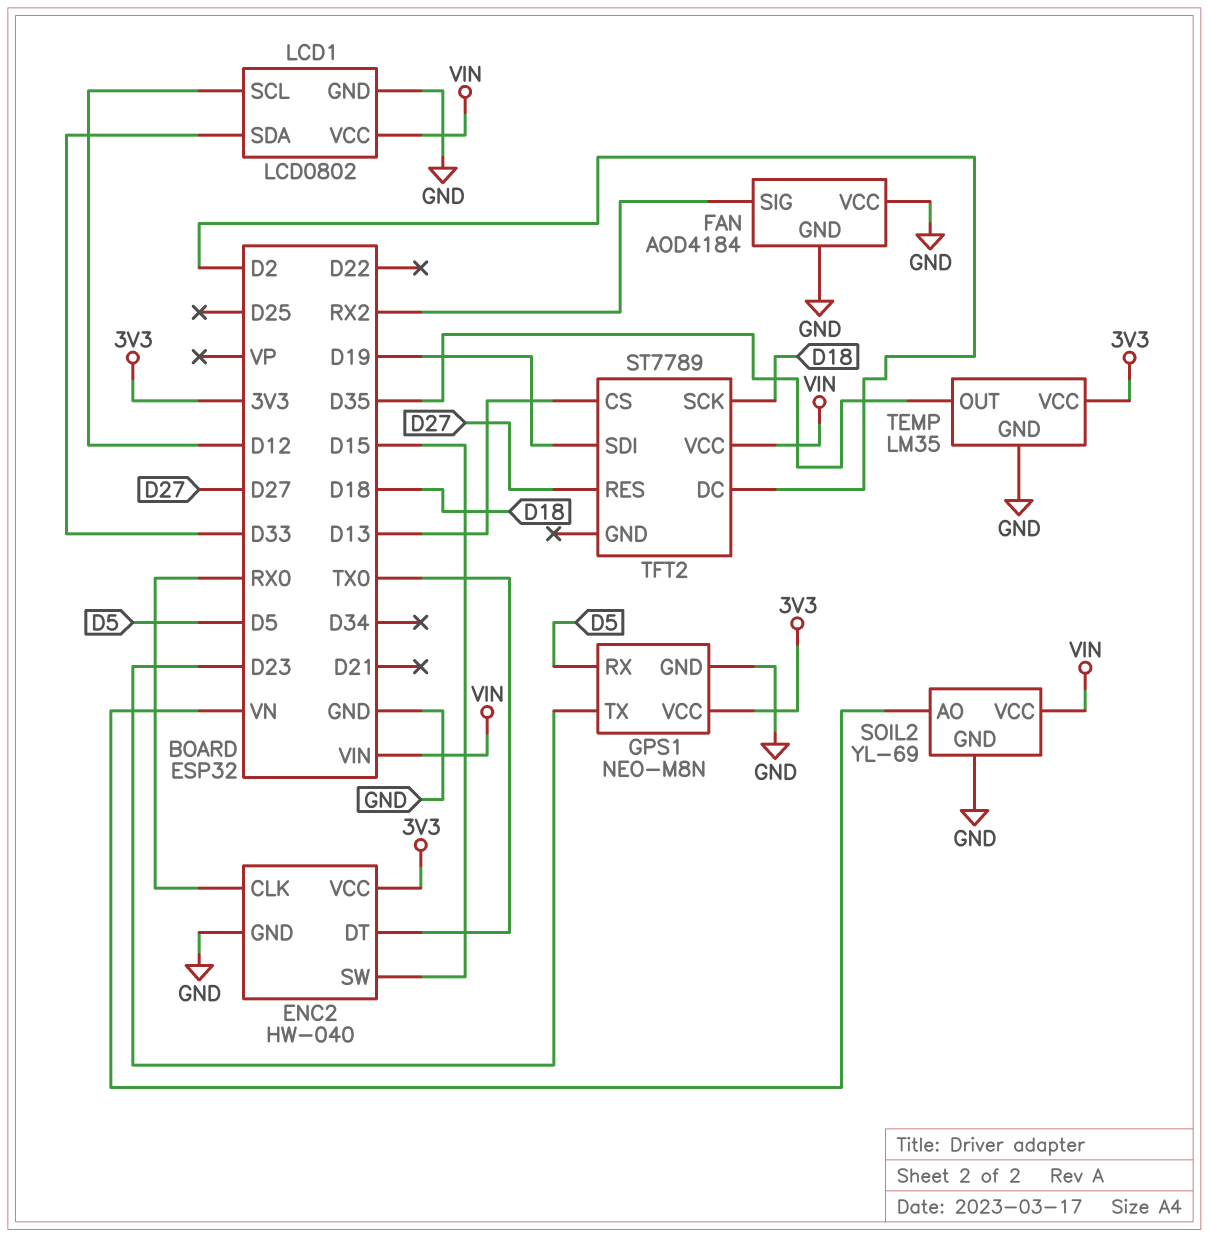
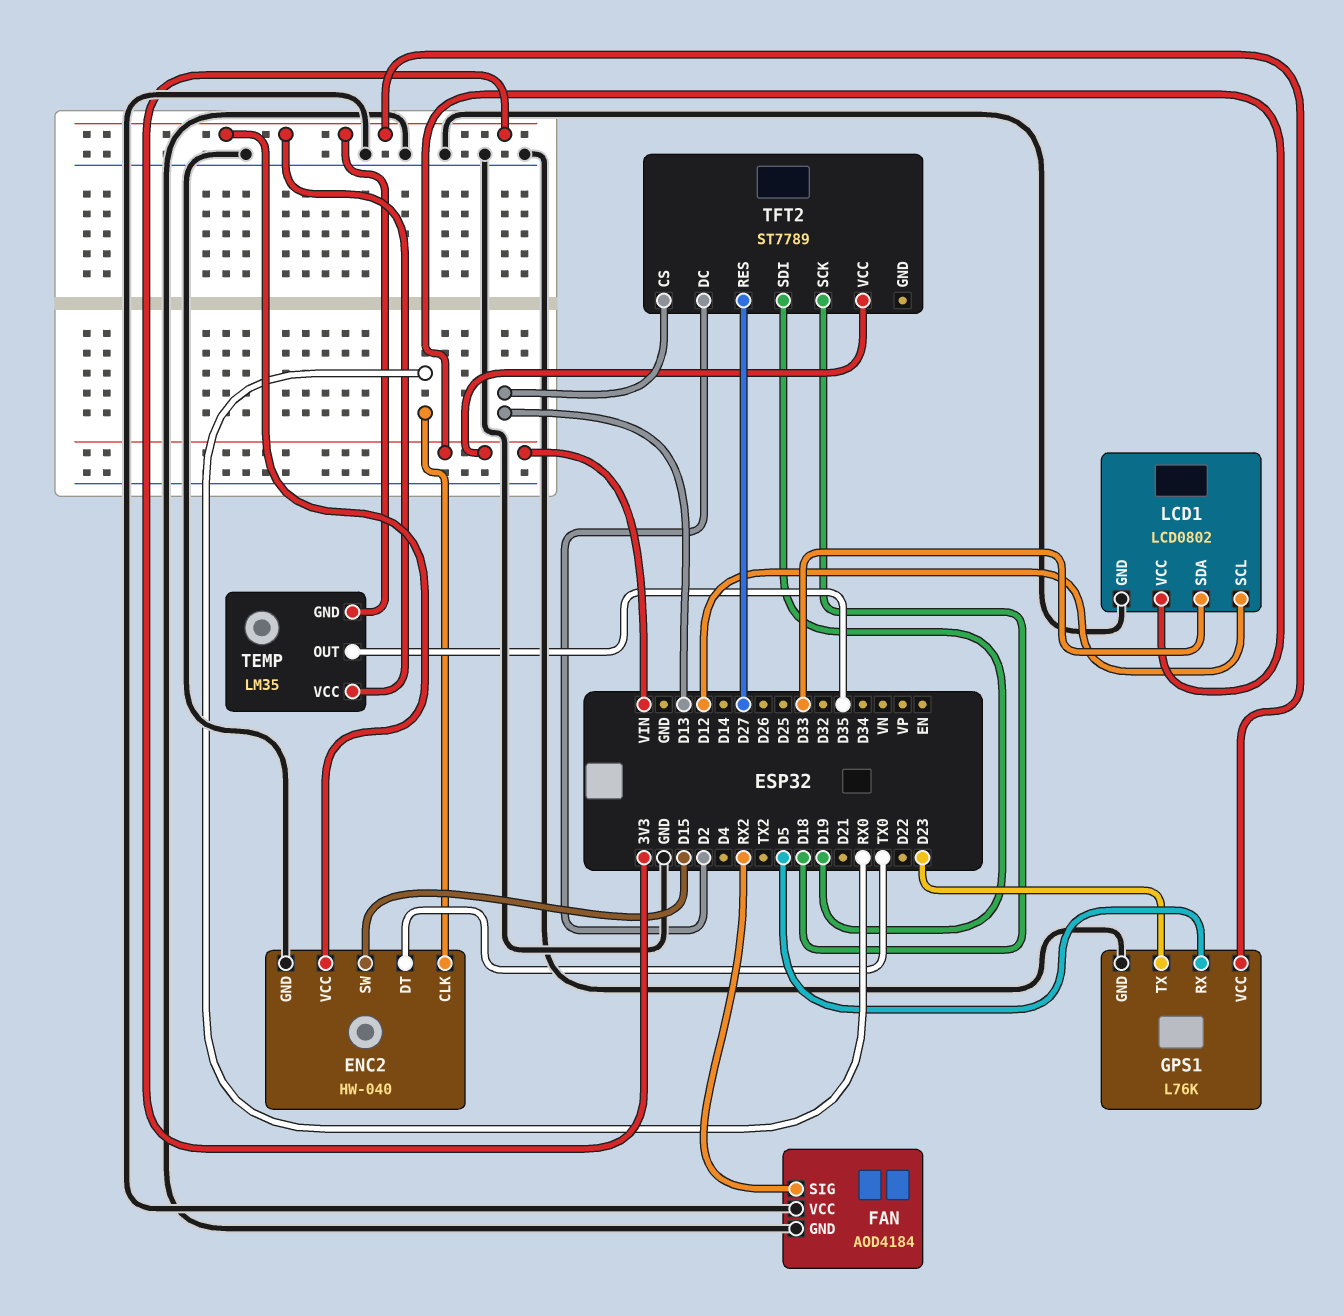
GPS1: NEO-M8N -> L76K
SOIL2: YL-69 -> none
SOIL2 pin AO: VN -> none
SOIL2 pin GND: GND -> none
SOIL2 pin VCC: VIN -> none
TEMP pin GND: GND -> 3V3

